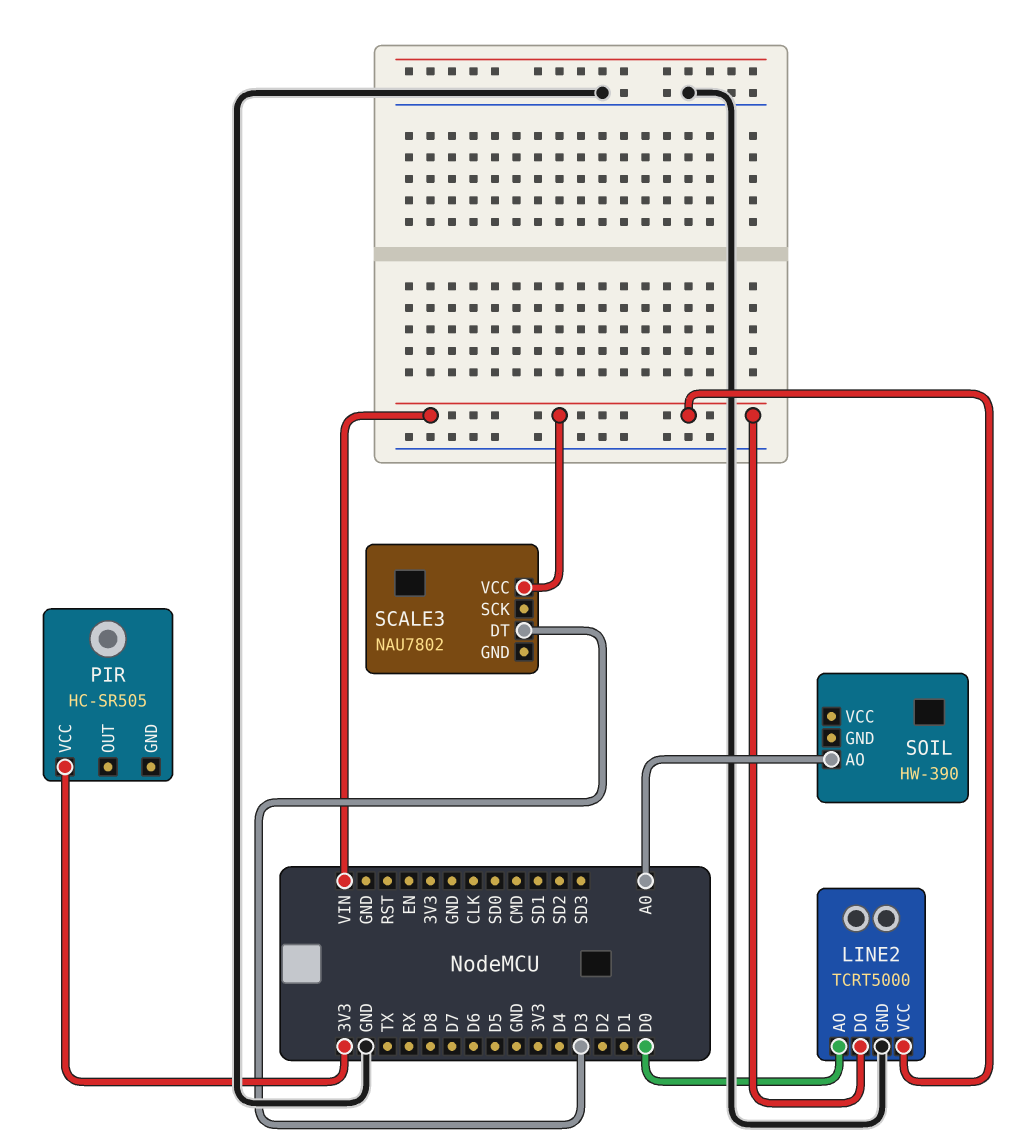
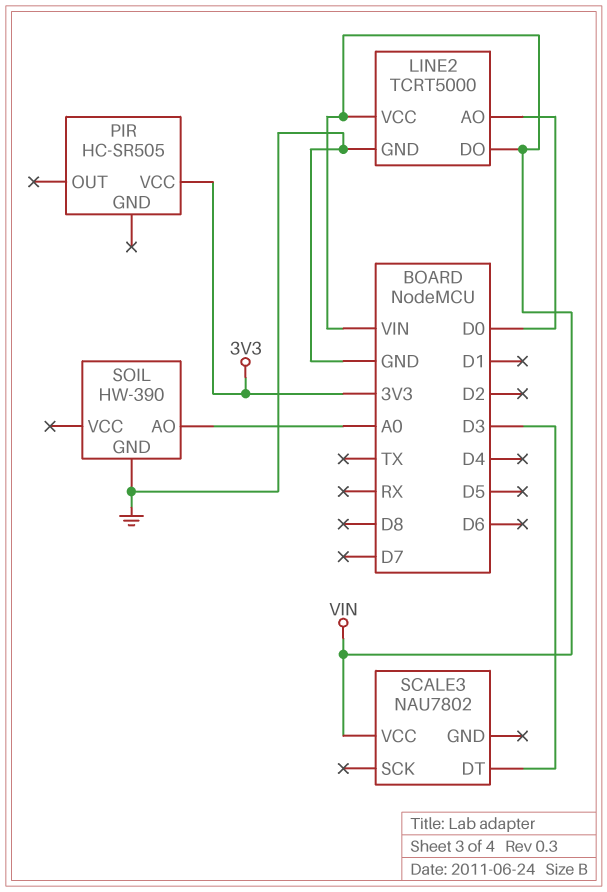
SOIL pin GND: none -> GND

